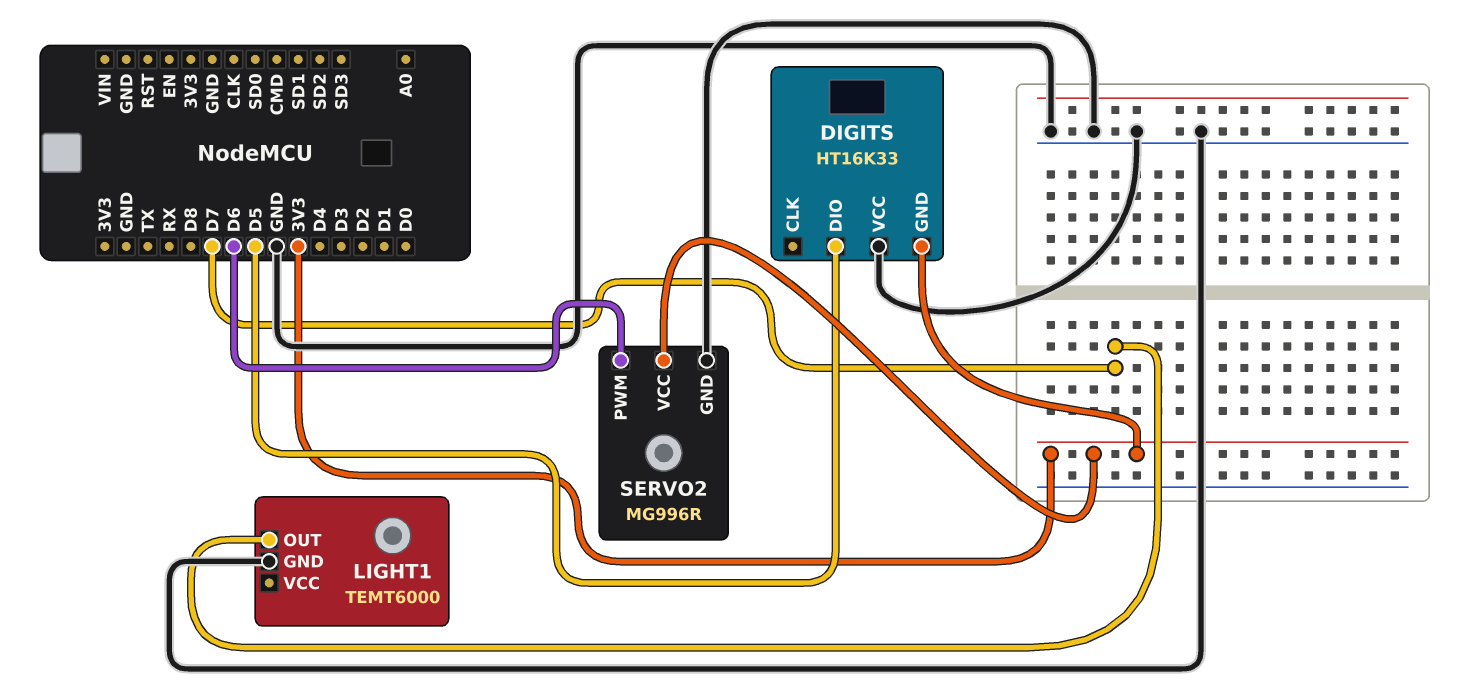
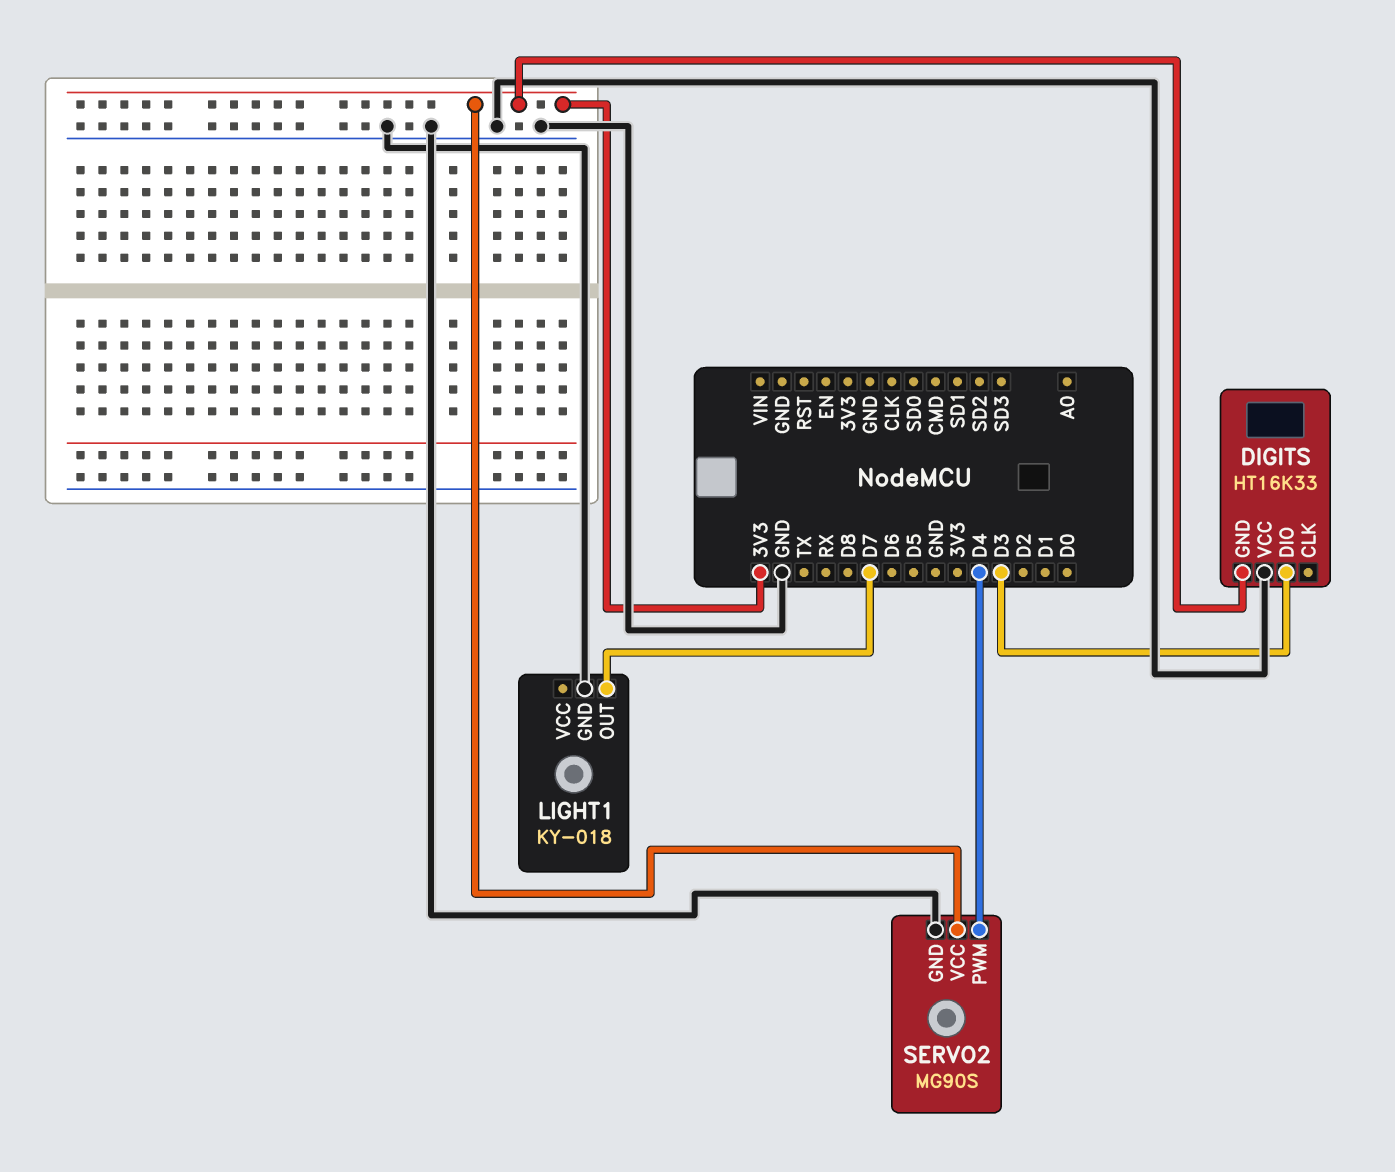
DIGITS pin DIO: D5 -> D3
LIGHT1: TEMT6000 -> KY-018
SERVO2: MG996R -> MG90S
SERVO2 pin PWM: D6 -> D4

